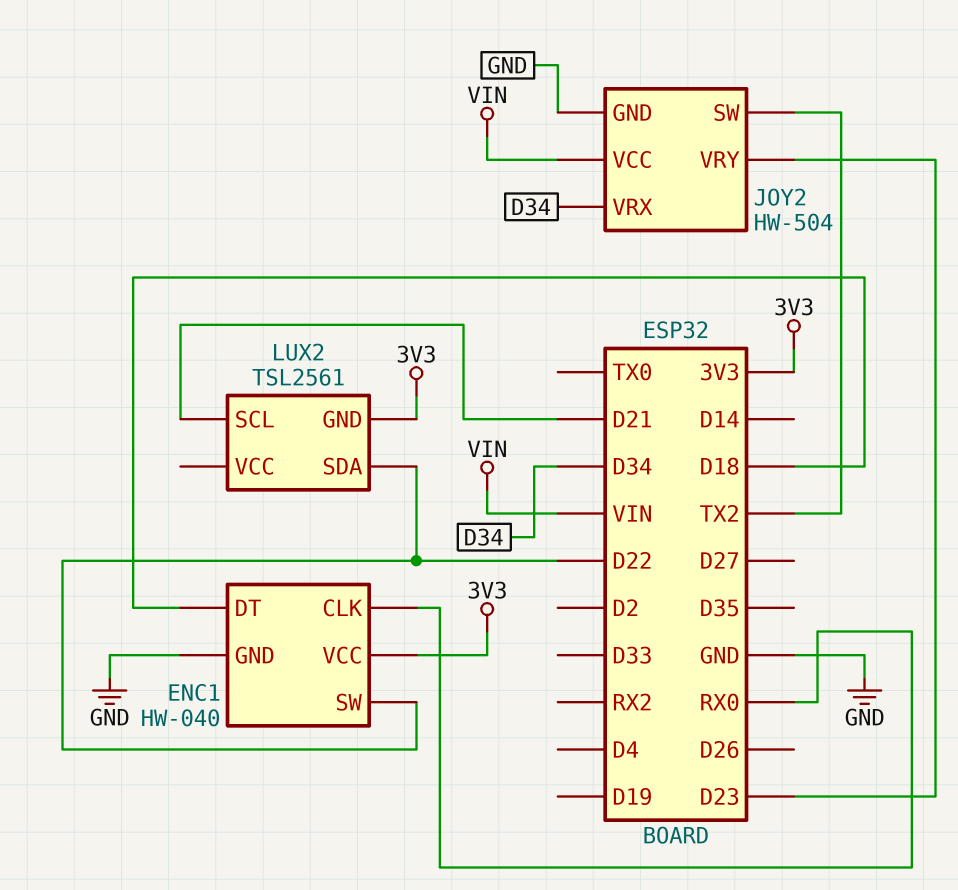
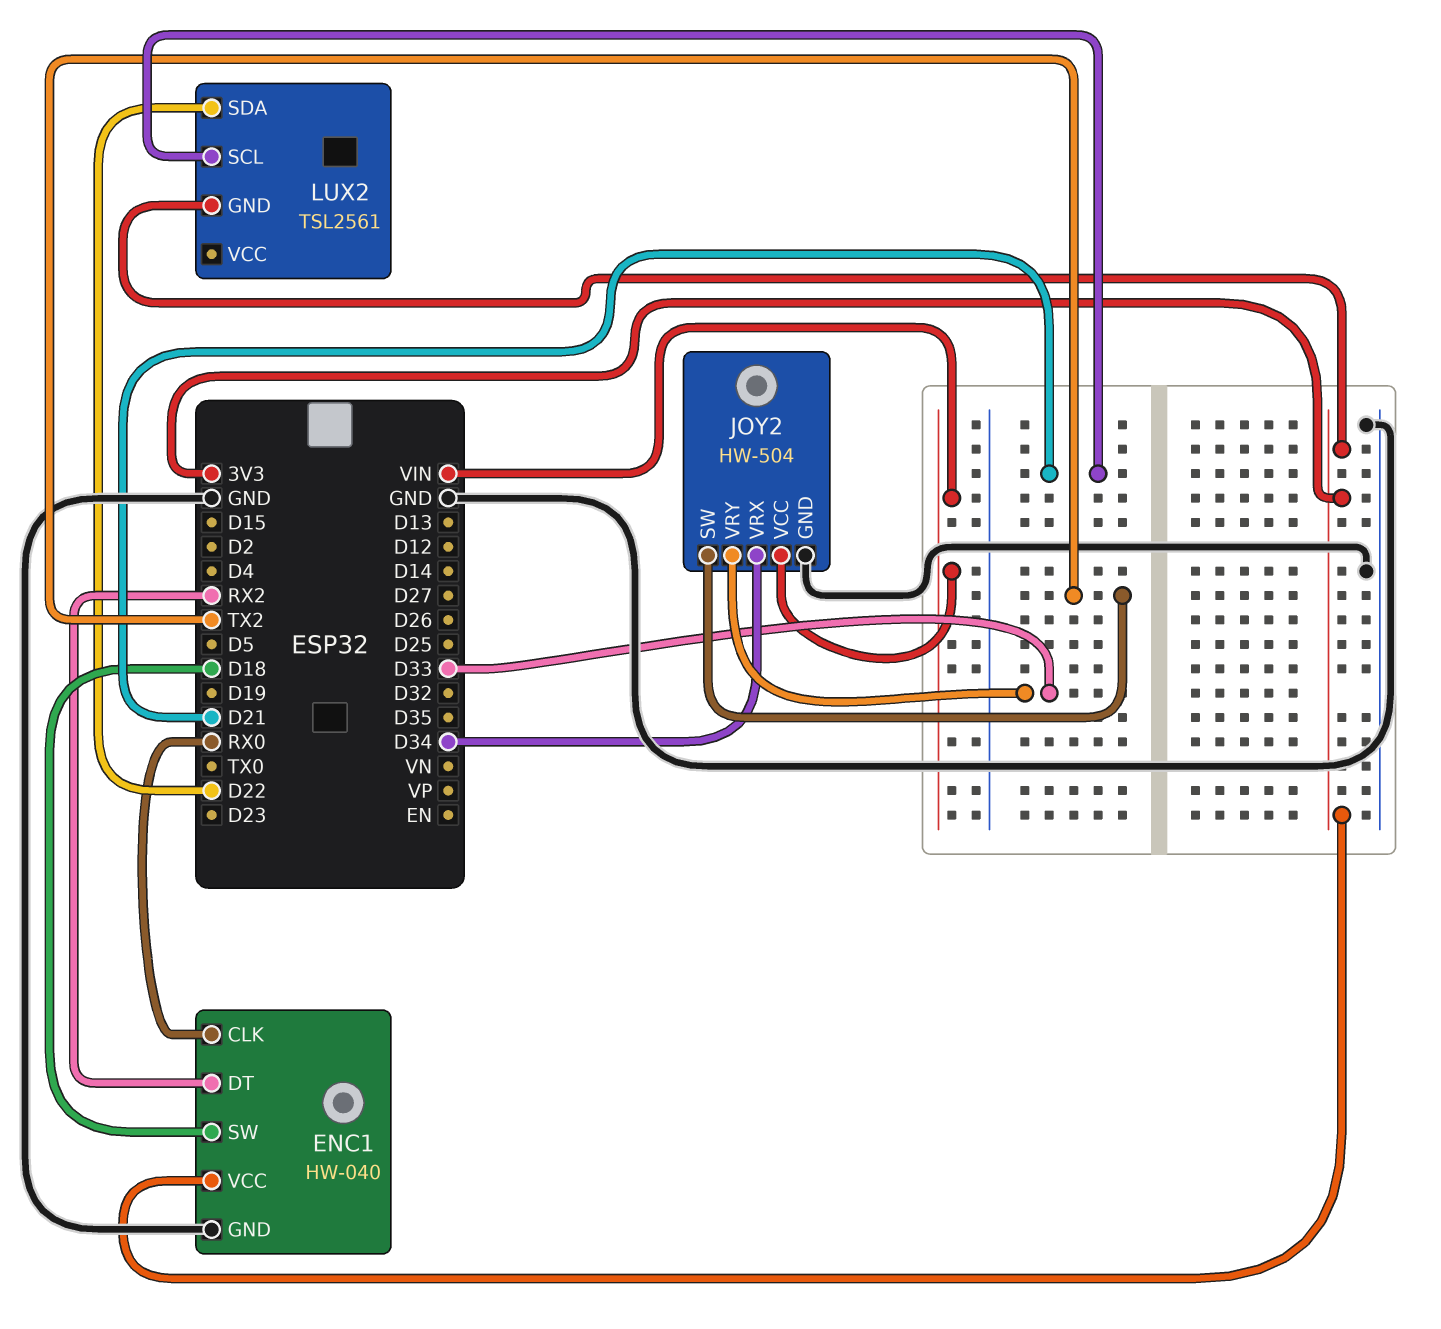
ENC1 pin DT: D18 -> RX2
ENC1 pin SW: D22 -> D18
JOY2 pin VRY: D23 -> D33

